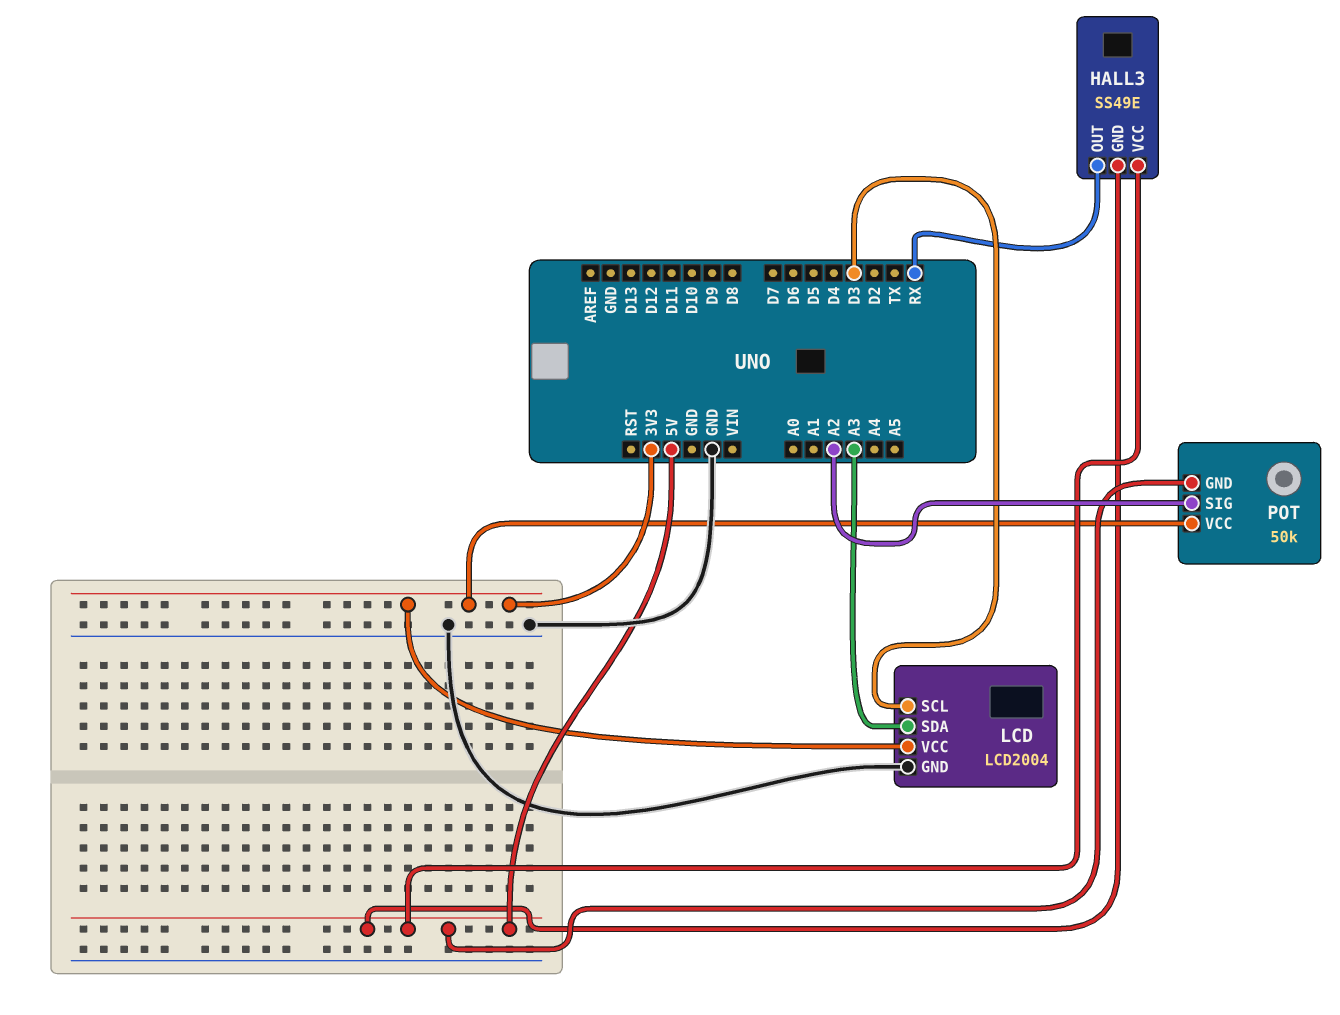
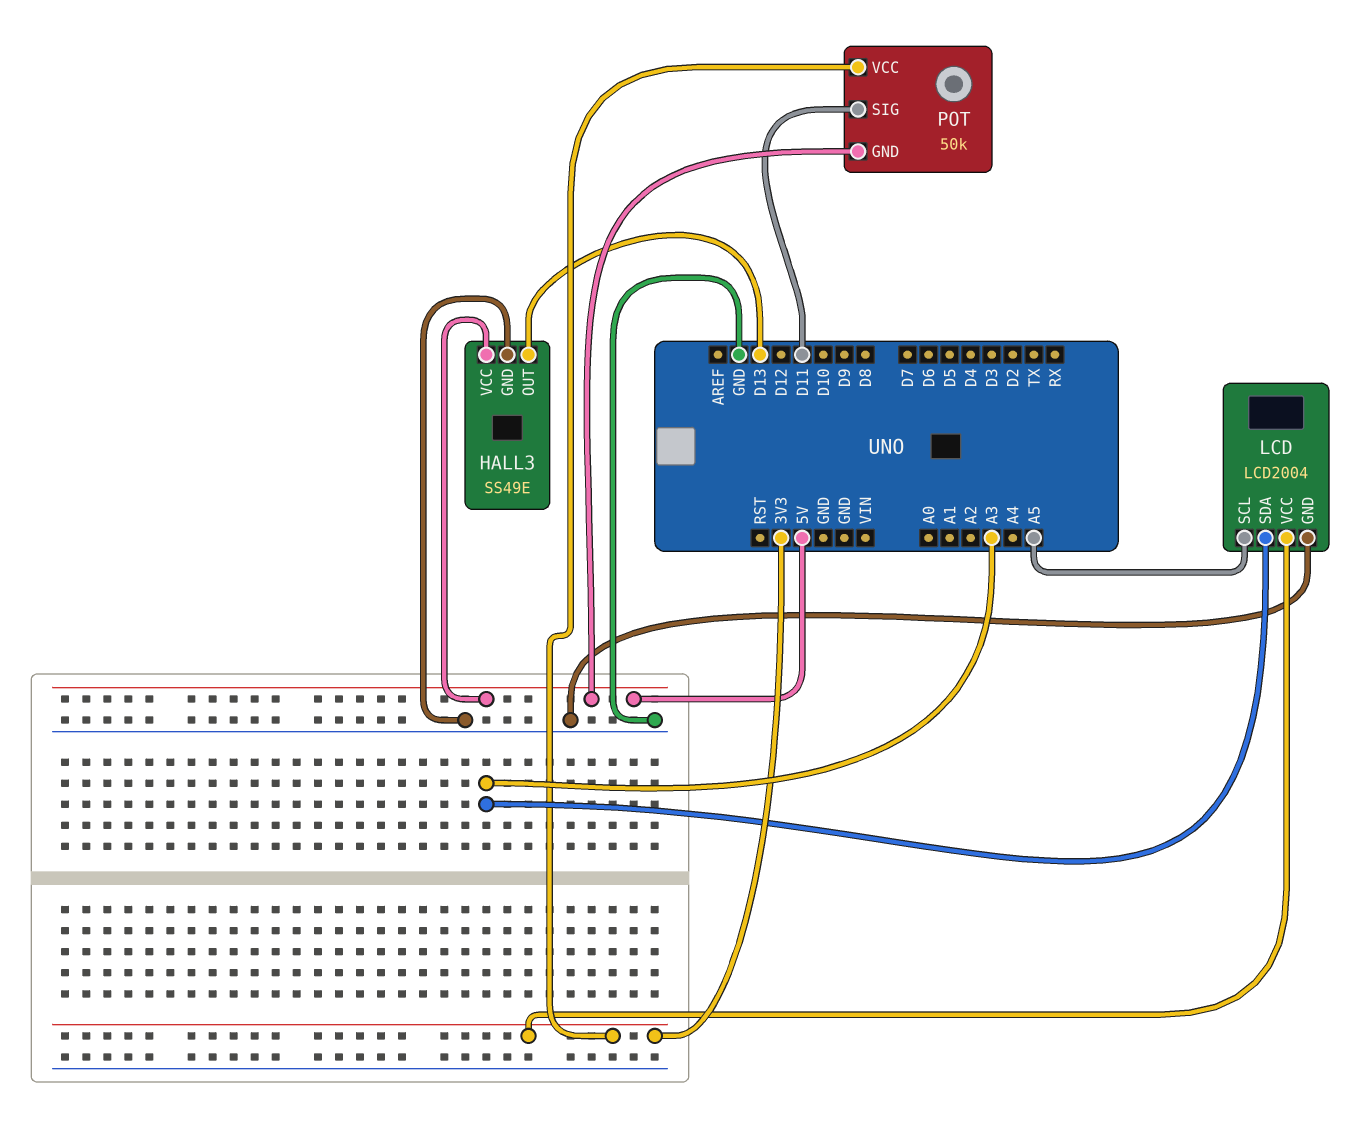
HALL3 pin GND: 5V -> GND
HALL3 pin OUT: RX -> D13
LCD pin SCL: D3 -> A5
POT pin SIG: A2 -> D11

